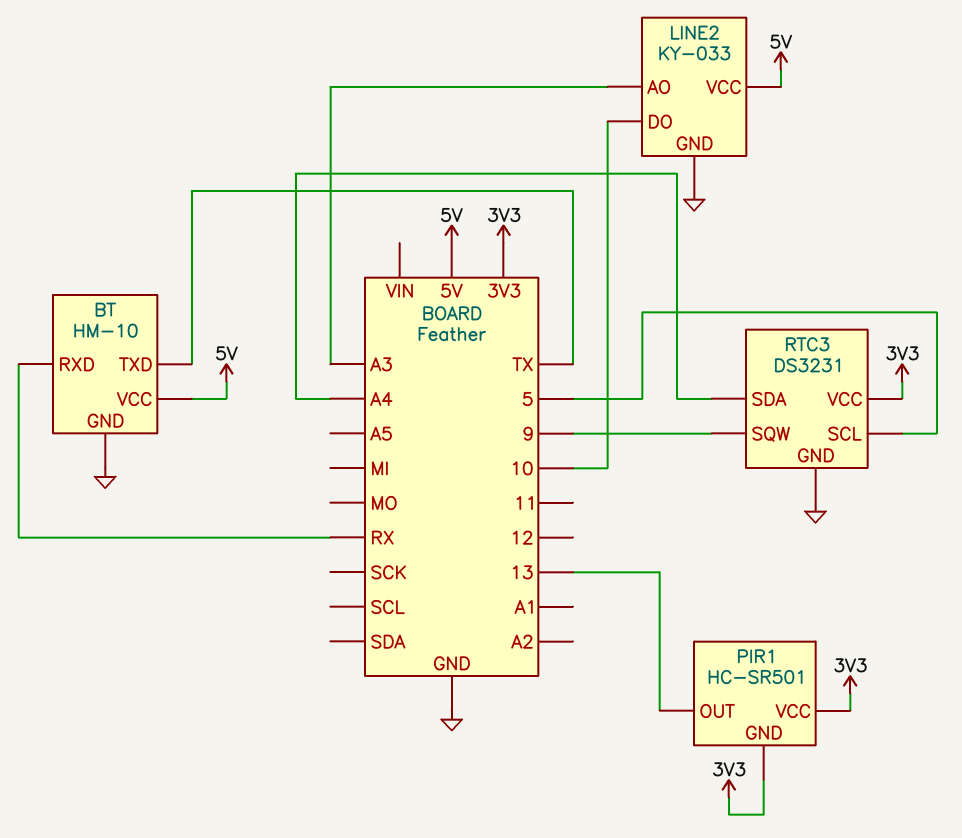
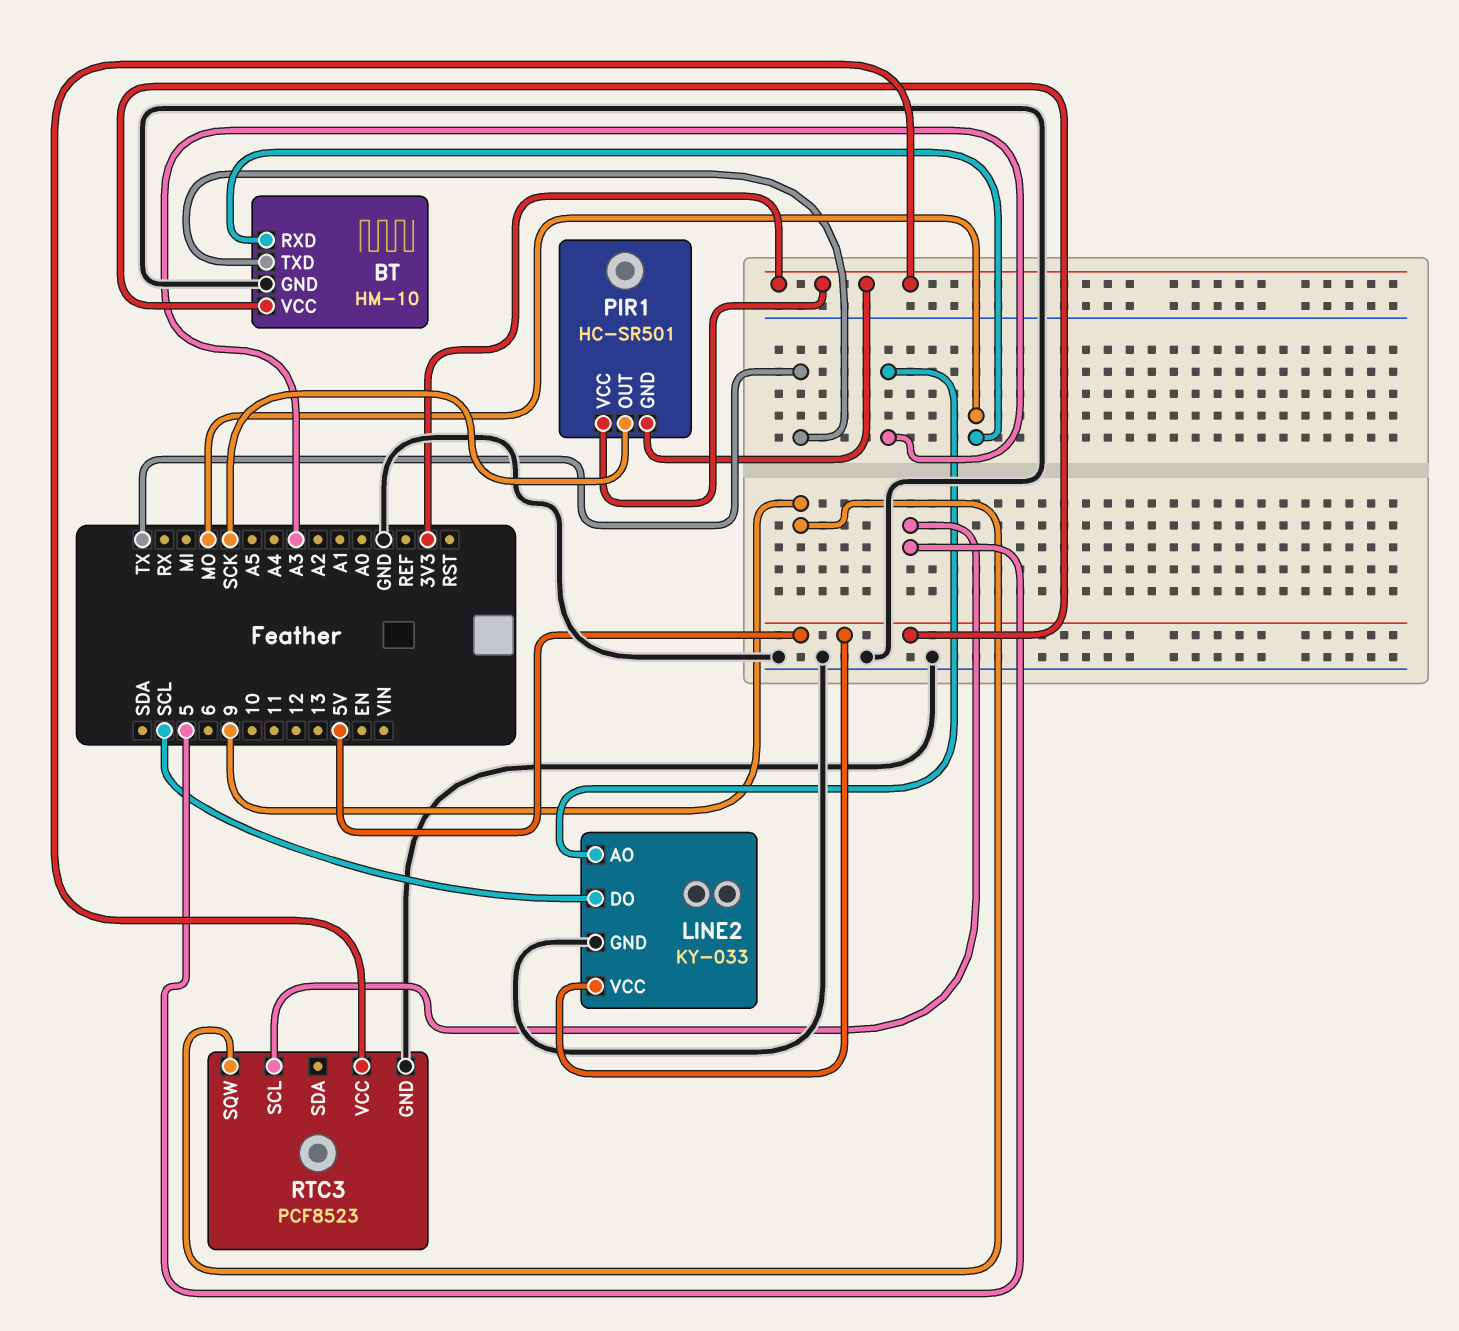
BT pin RXD: RX -> MO
LINE2 pin DO: 10 -> SCL
PIR1 pin OUT: 13 -> SCK
RTC3: DS3231 -> PCF8523
RTC3 pin SDA: A4 -> none

